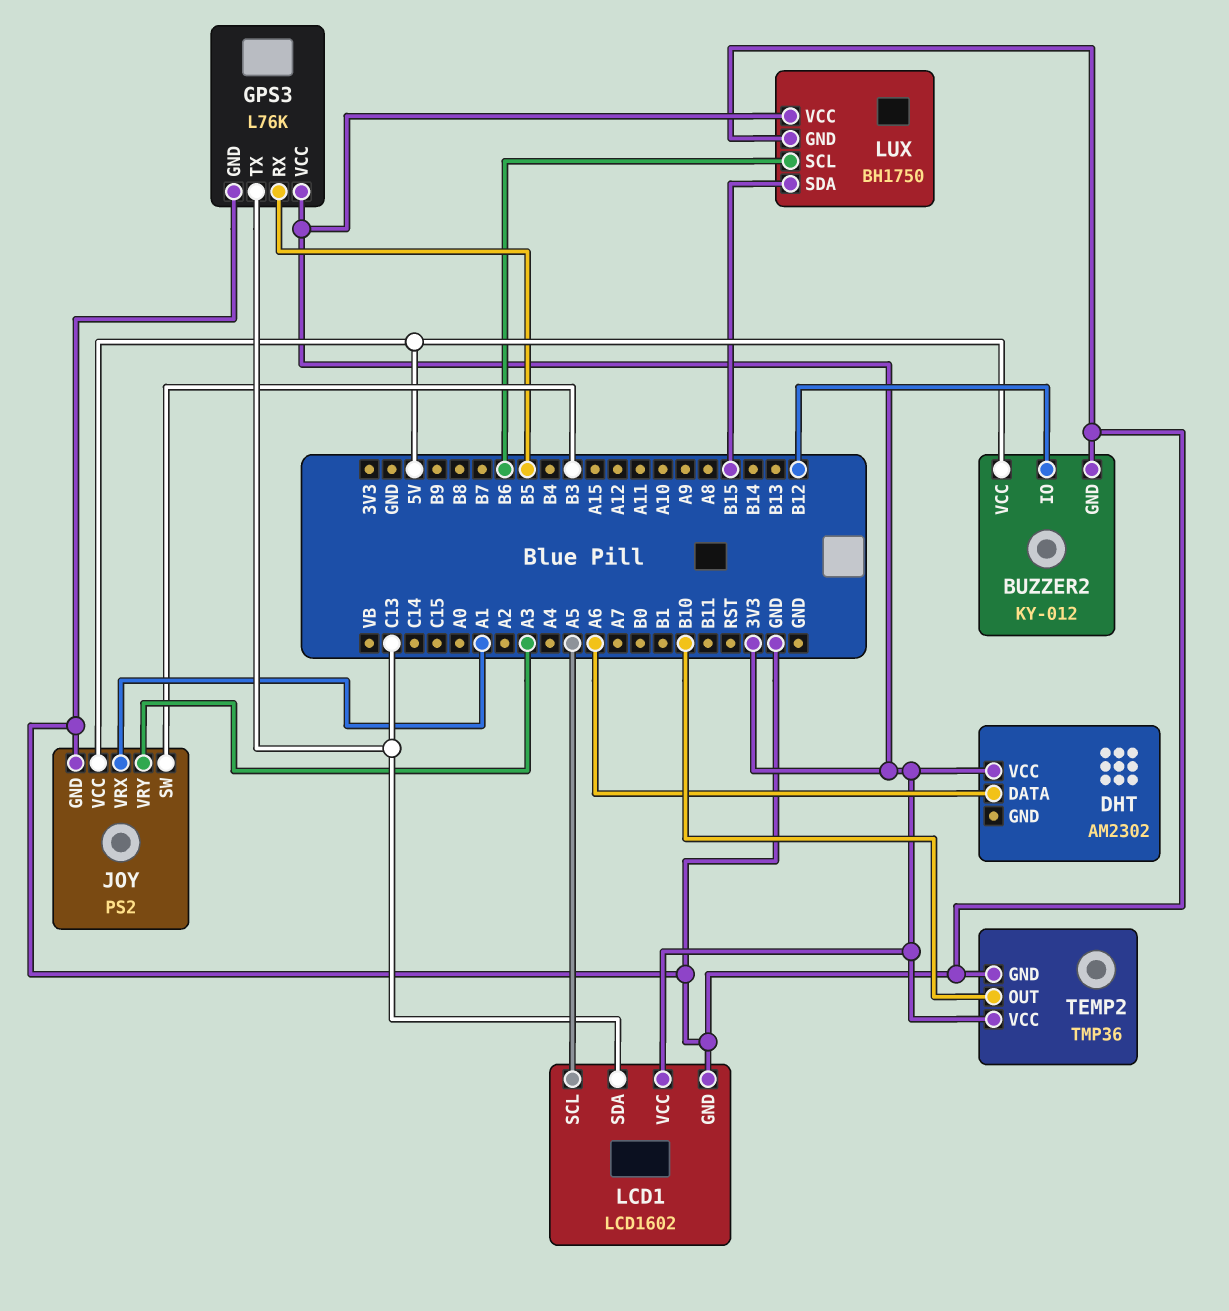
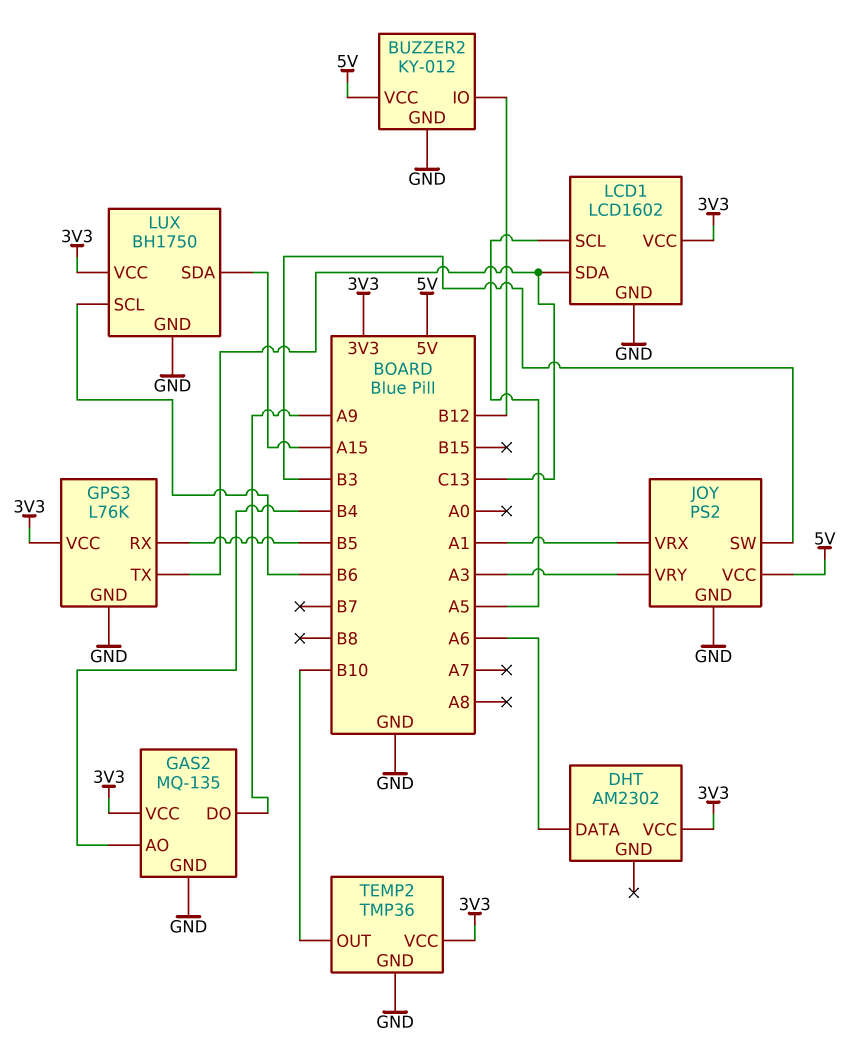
GAS2: none -> MQ-135
GAS2 pin AO: none -> B4
GAS2 pin DO: none -> A9
GAS2 pin GND: none -> GND
GAS2 pin VCC: none -> 3V3
LUX pin SDA: B15 -> A15

